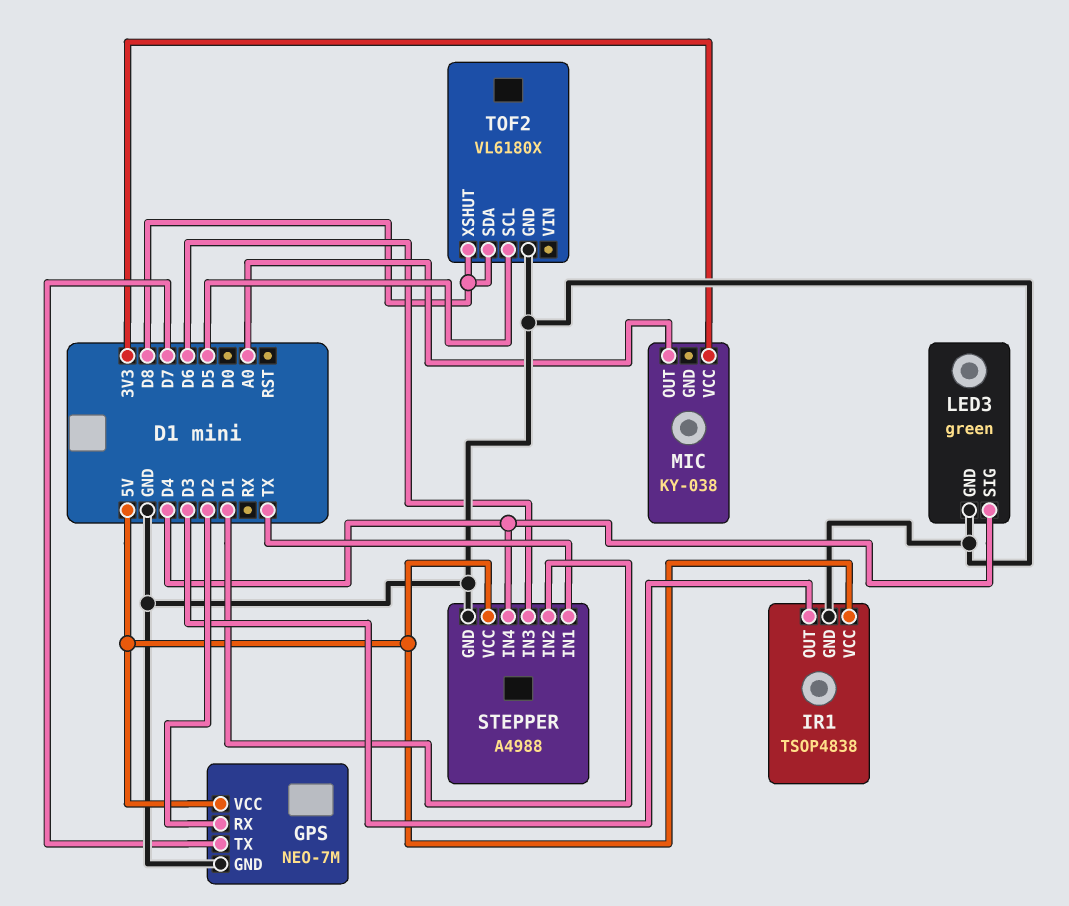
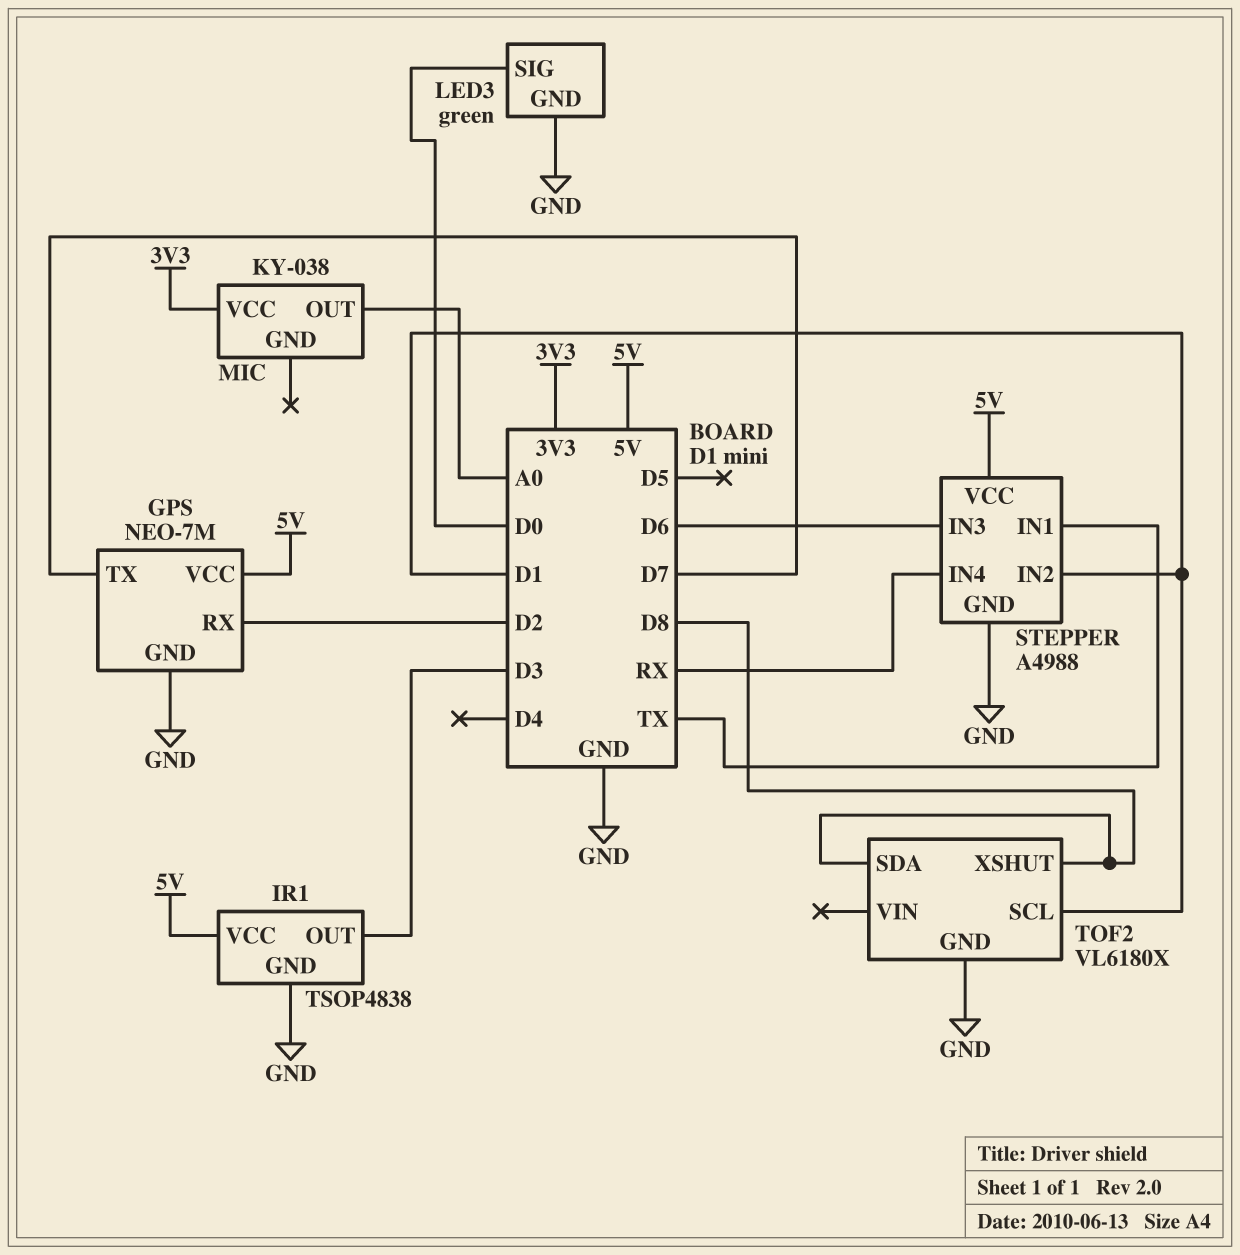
LED3 pin SIG: D4 -> D0
STEPPER pin IN4: D4 -> RX
TOF2 pin SCL: D5 -> D1

